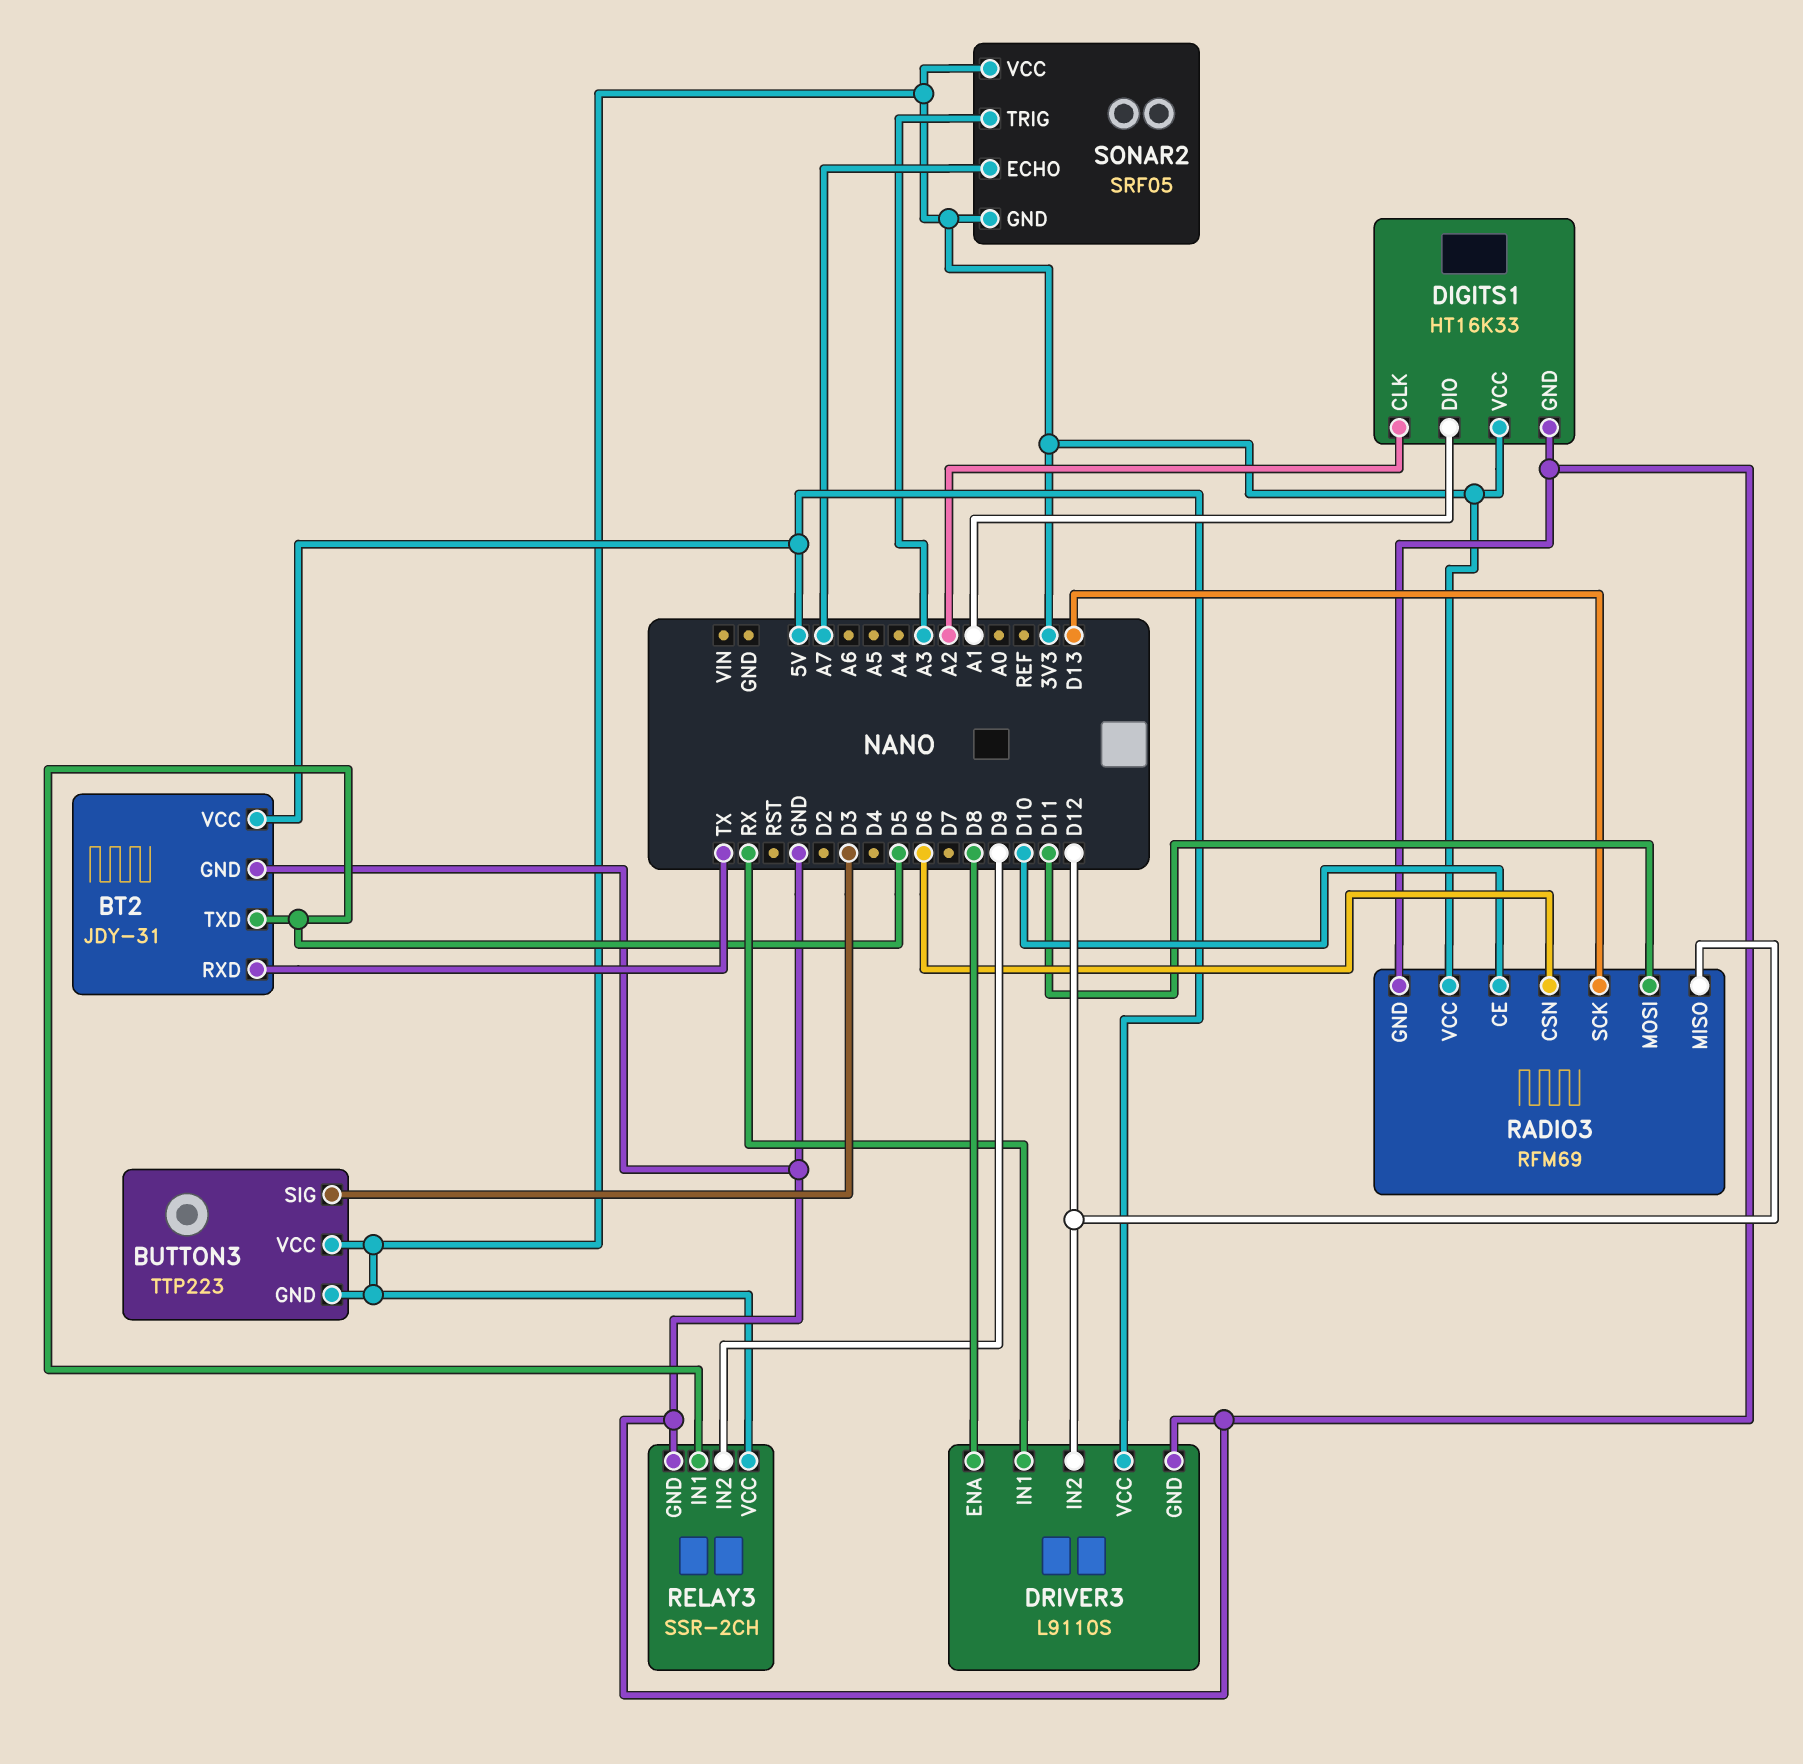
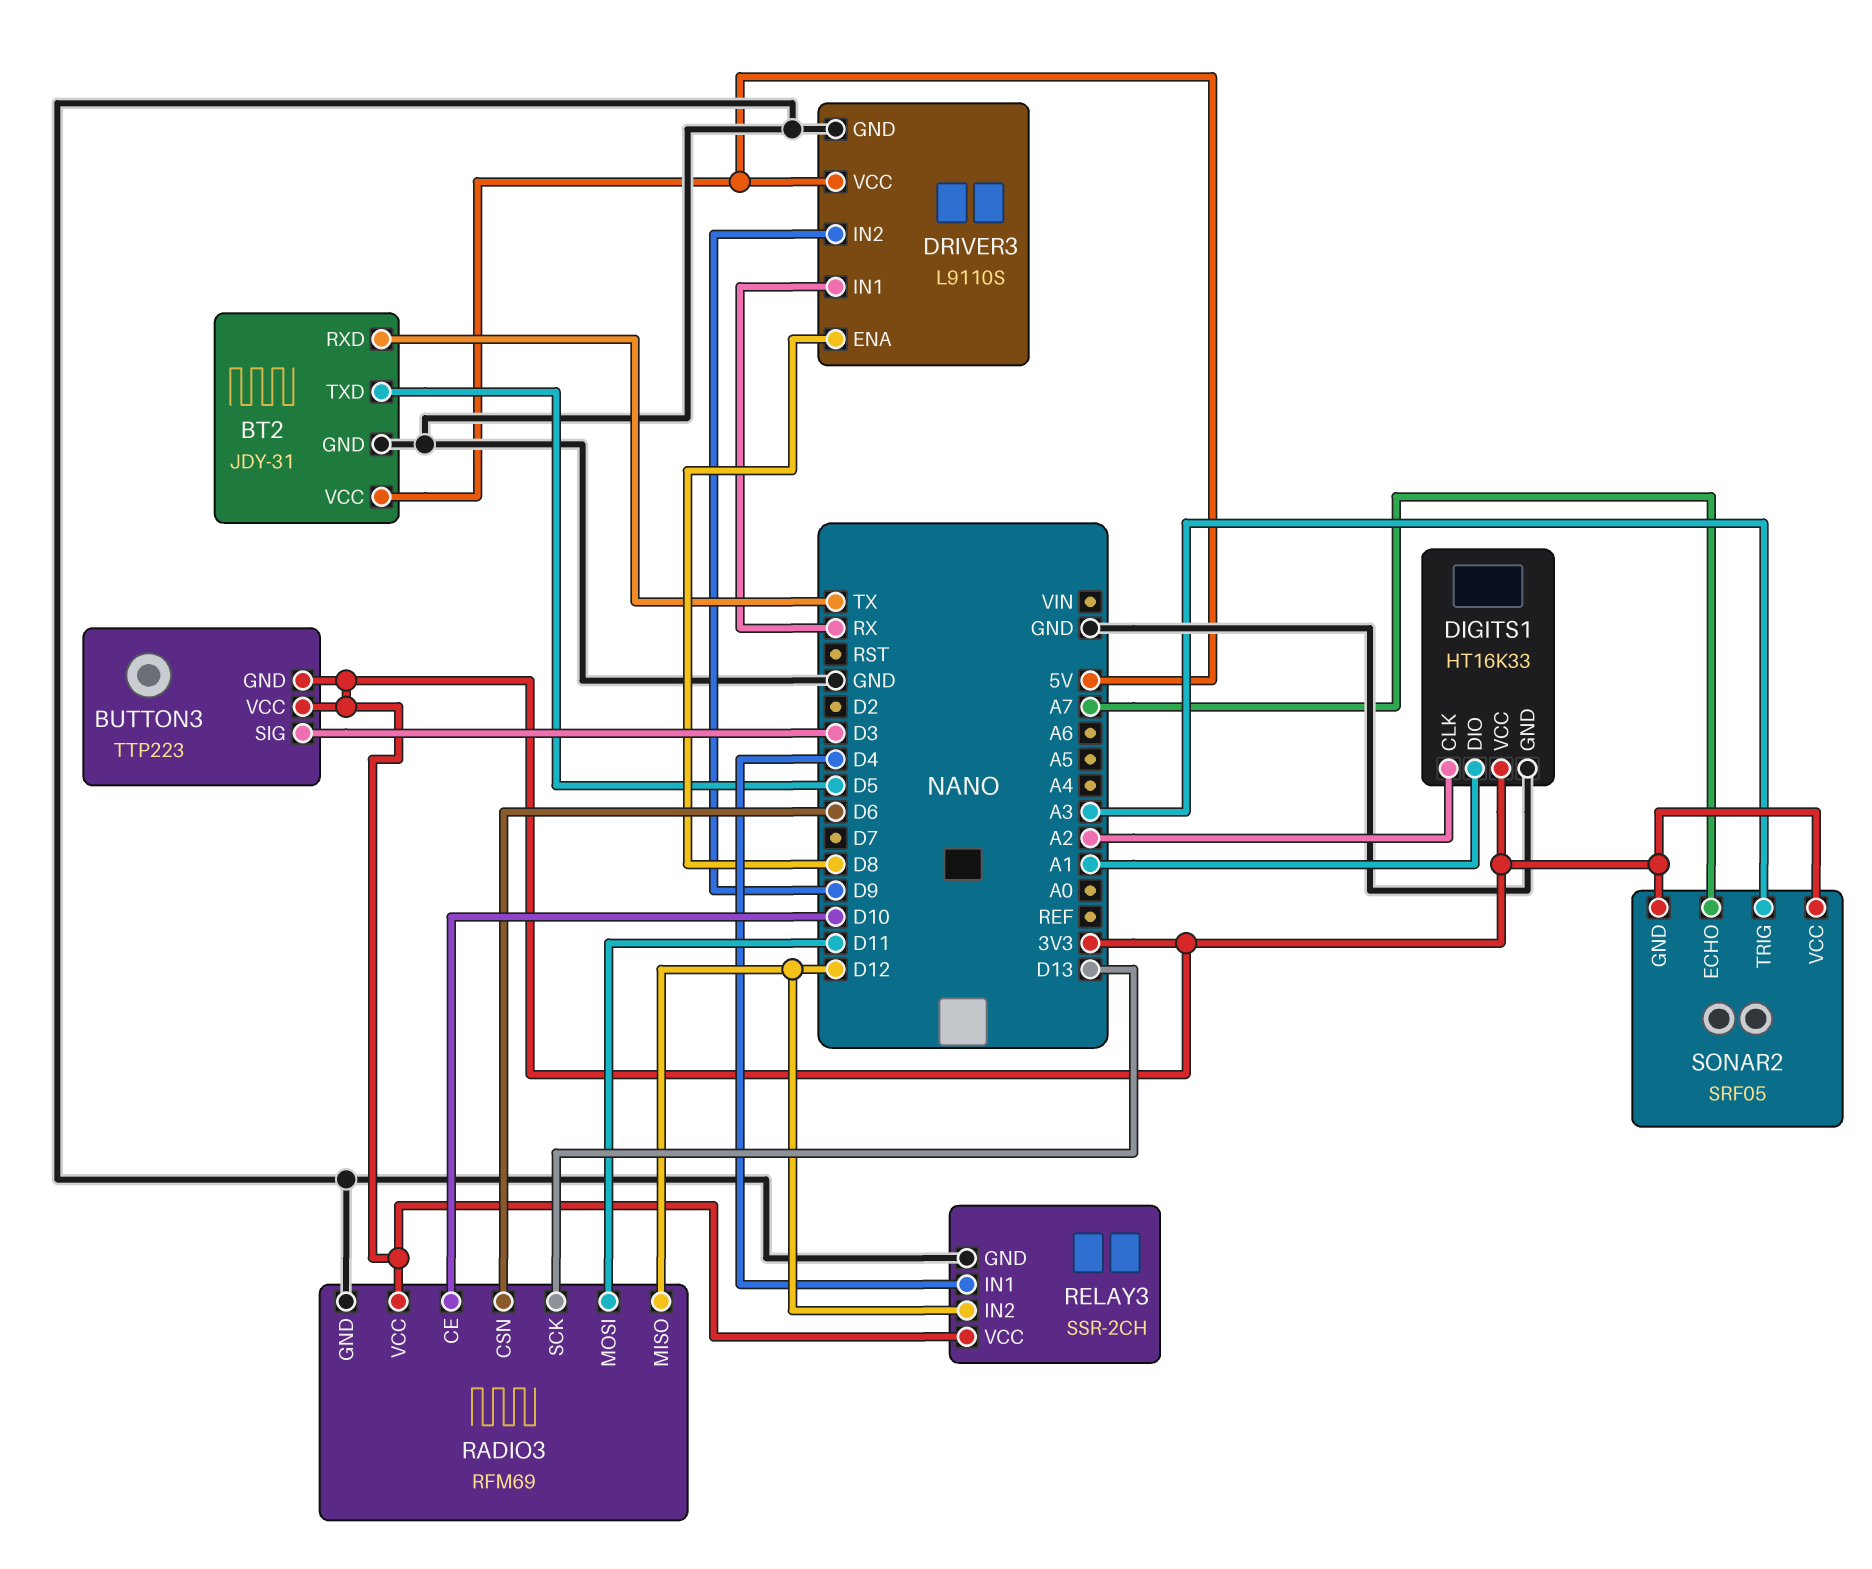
DRIVER3 pin IN2: D12 -> D9
RELAY3 pin IN1: D5 -> D4
RELAY3 pin IN2: D9 -> D12

